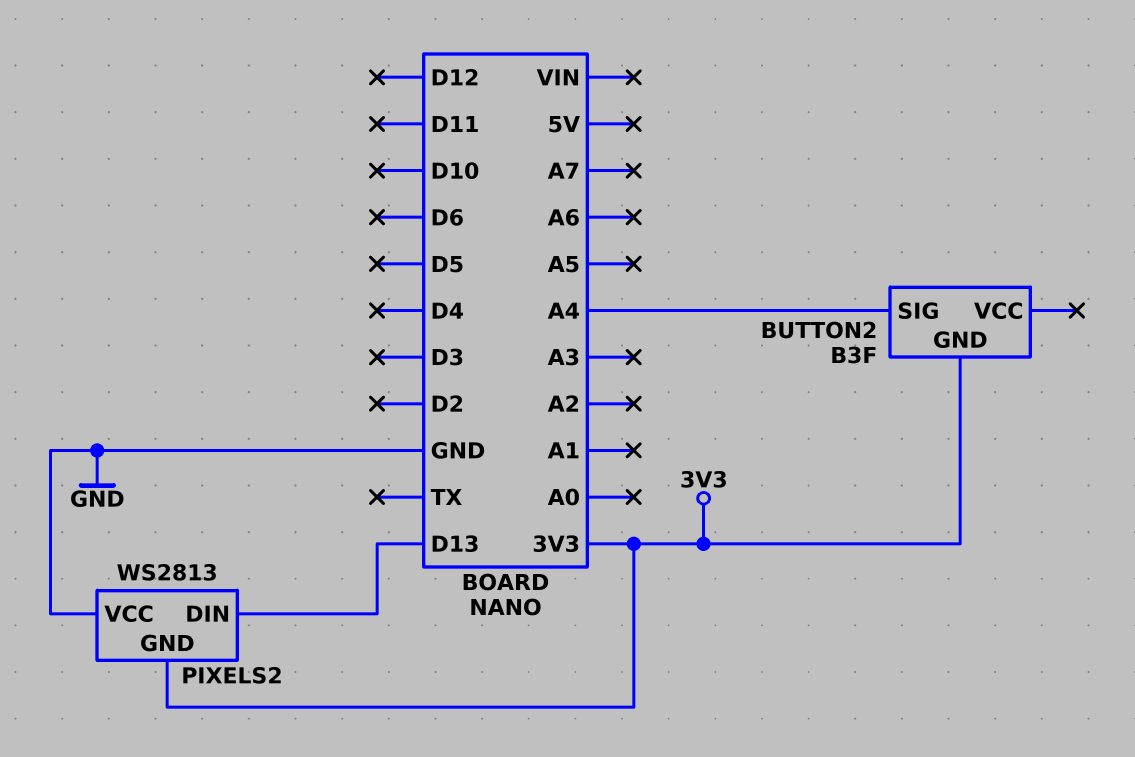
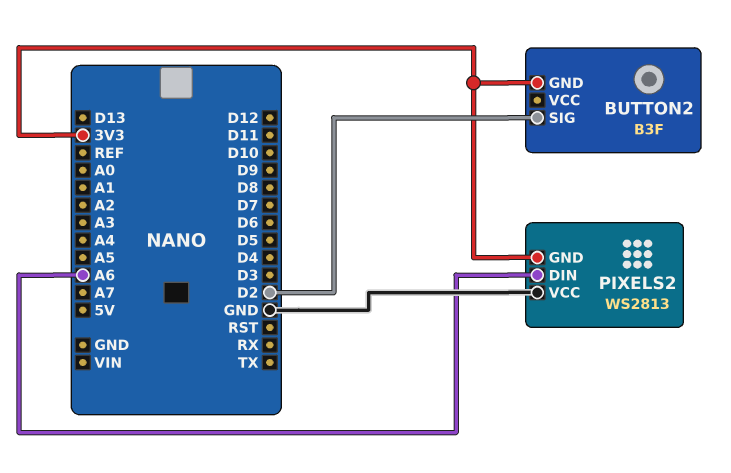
BUTTON2 pin SIG: A4 -> D2
PIXELS2 pin DIN: D13 -> A6

